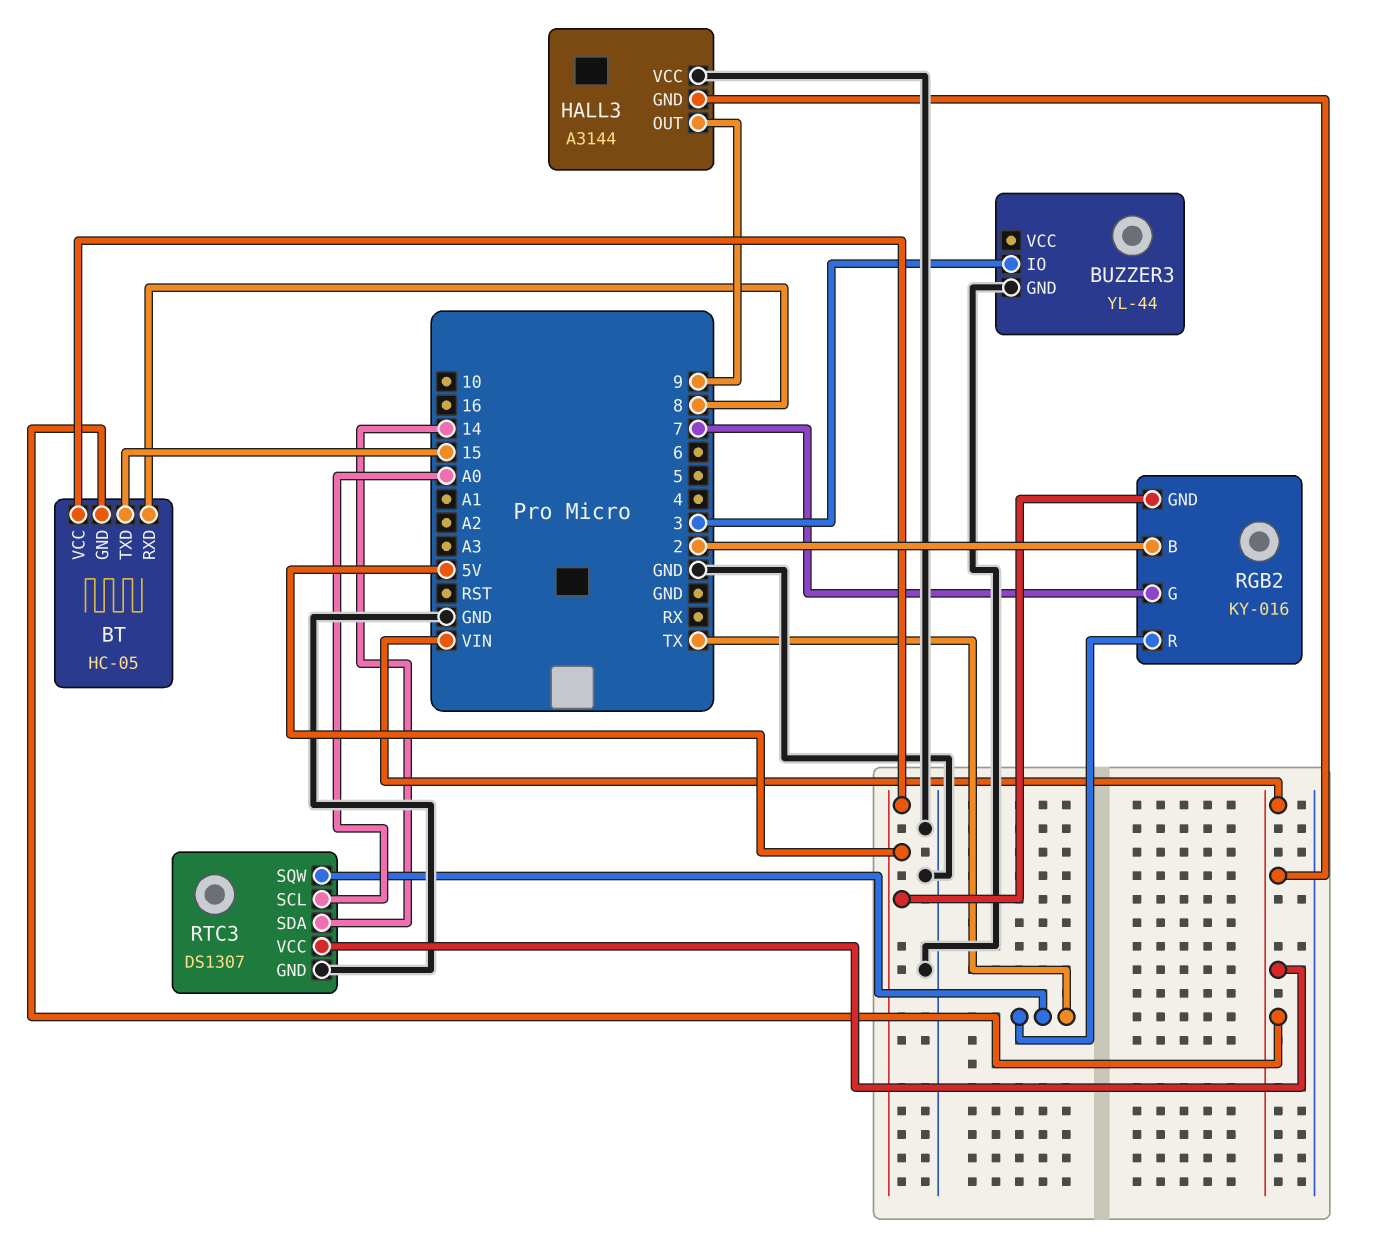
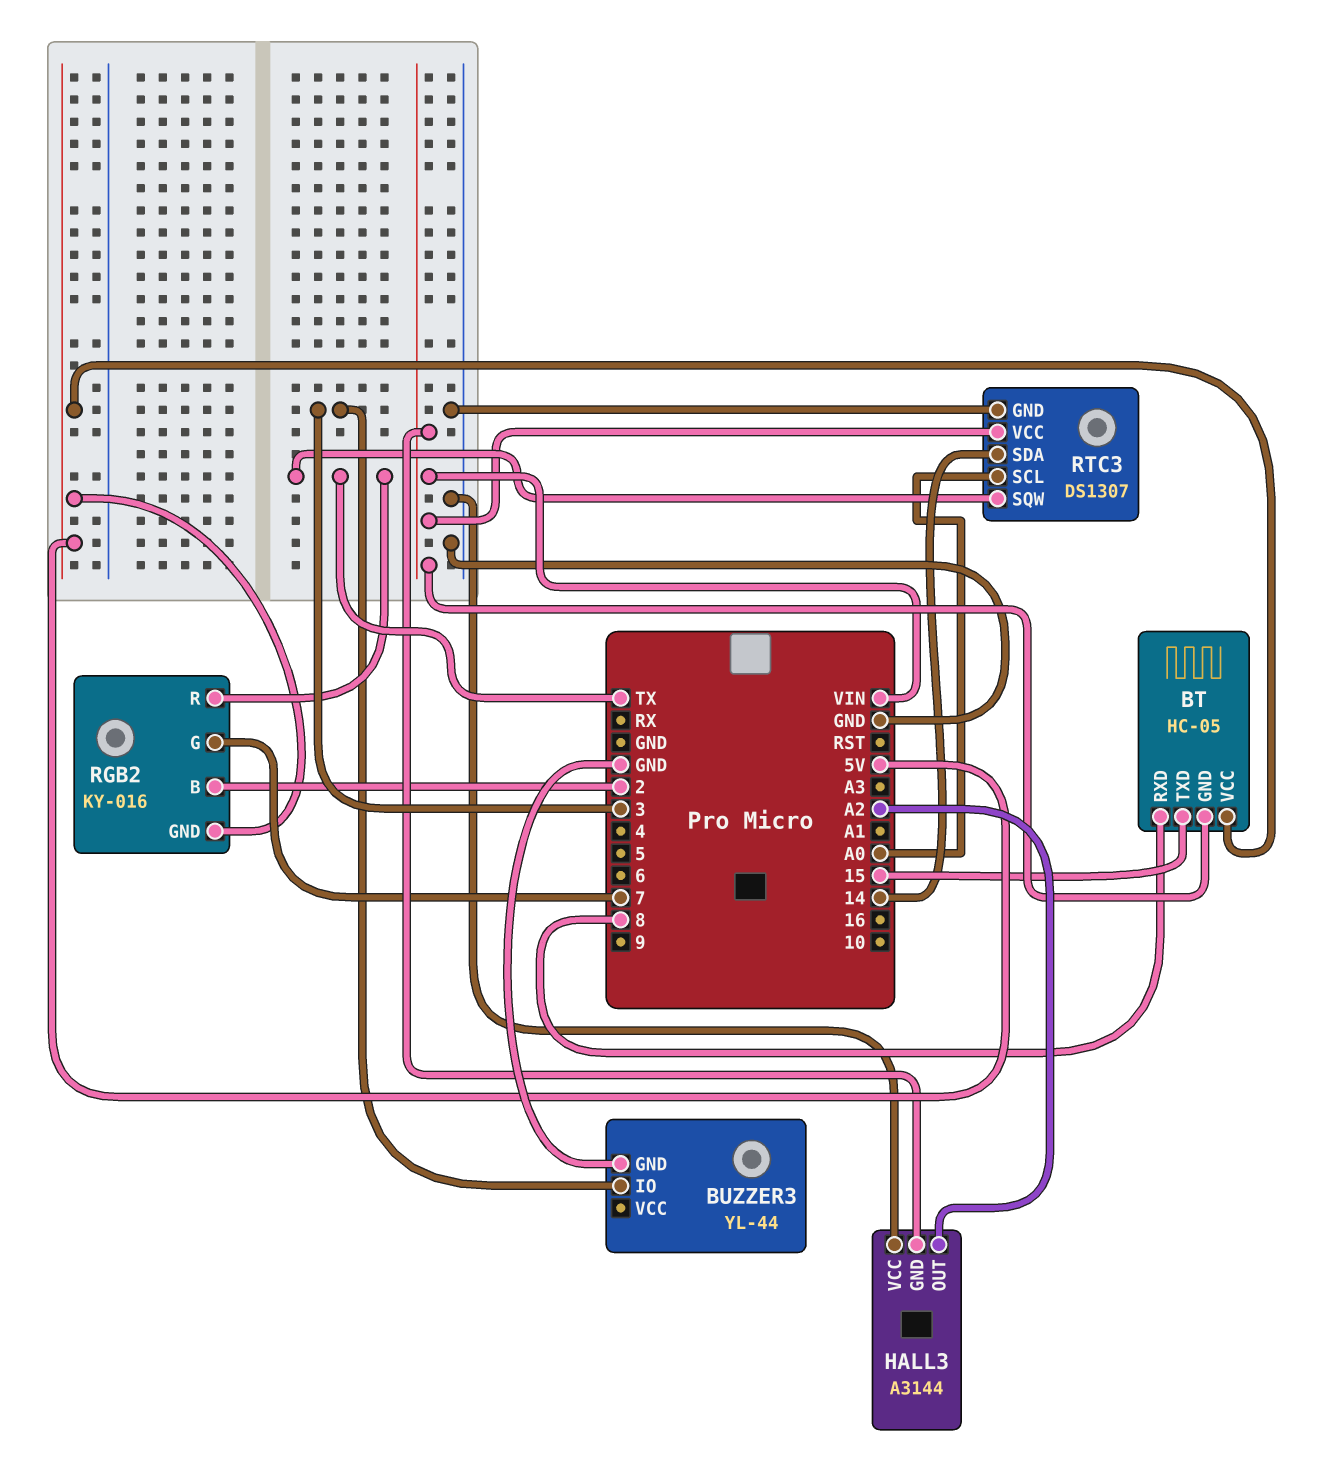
HALL3 pin OUT: 9 -> A2

